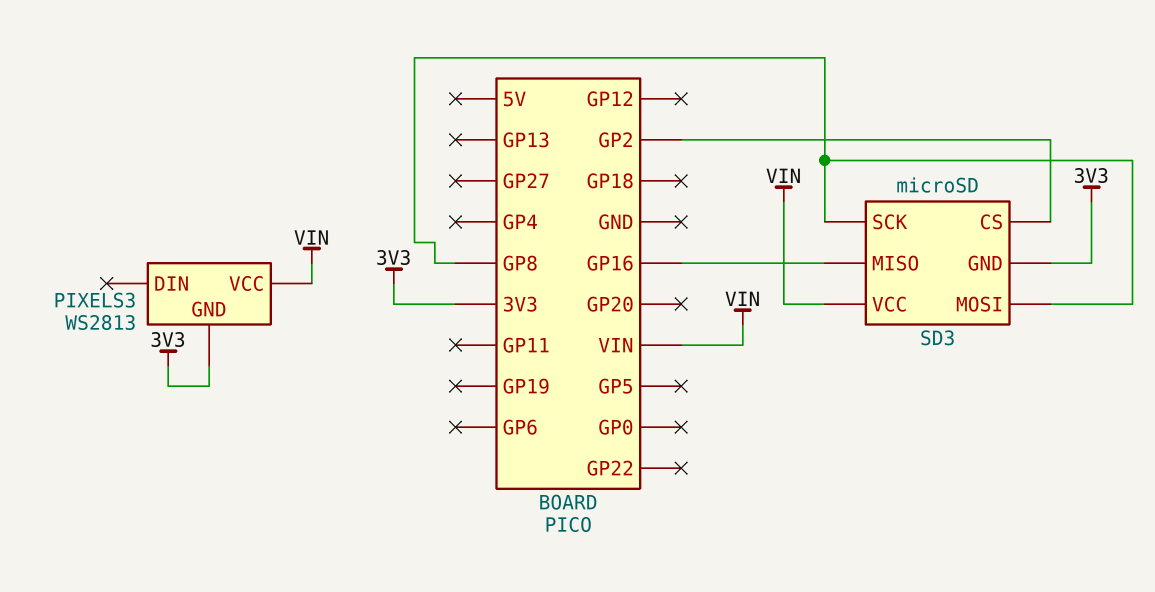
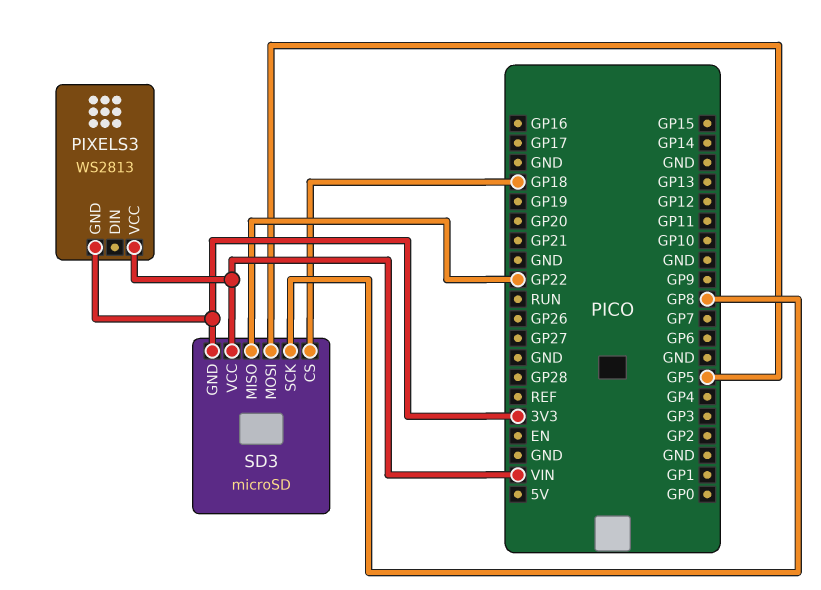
SD3 pin CS: GP2 -> GP18
SD3 pin MISO: GP16 -> GP22
SD3 pin MOSI: GP8 -> GP5

